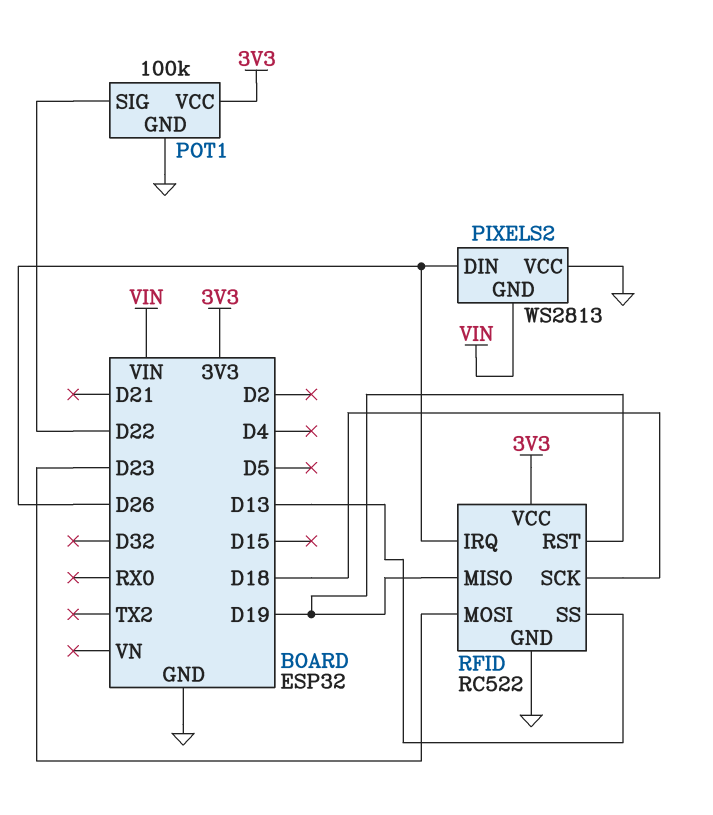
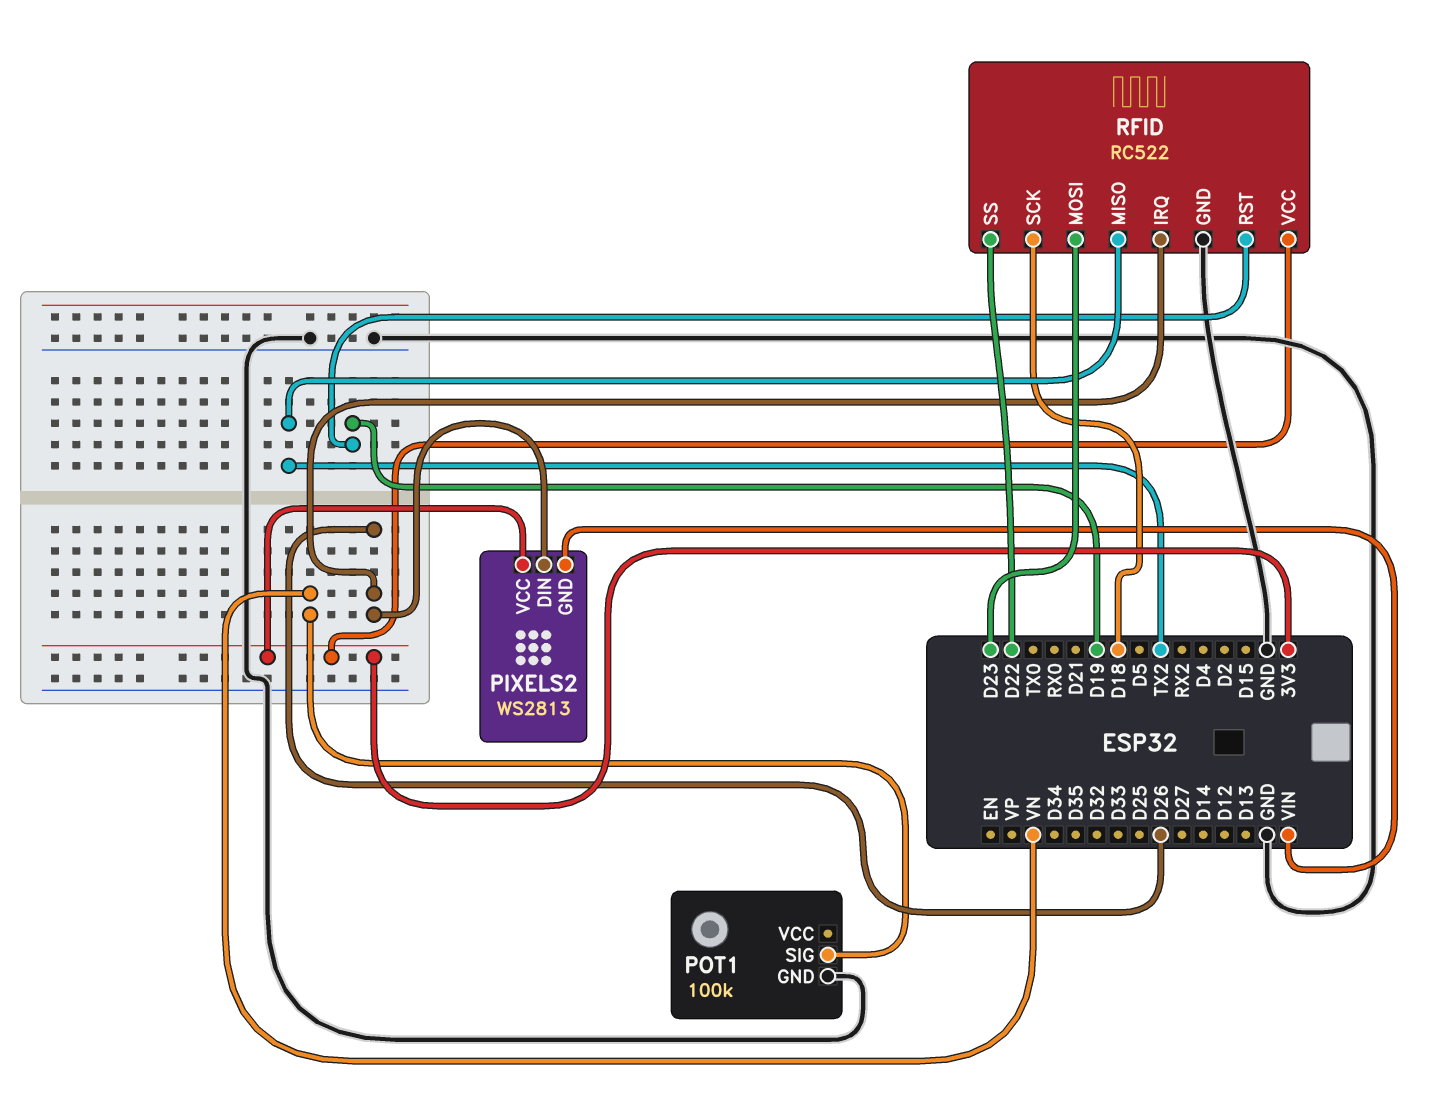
PIXELS2 pin VCC: GND -> 3V3
POT1 pin SIG: D22 -> VN
POT1 pin VCC: 3V3 -> none
RFID pin MISO: D19 -> TX2
RFID pin SS: D13 -> D22

